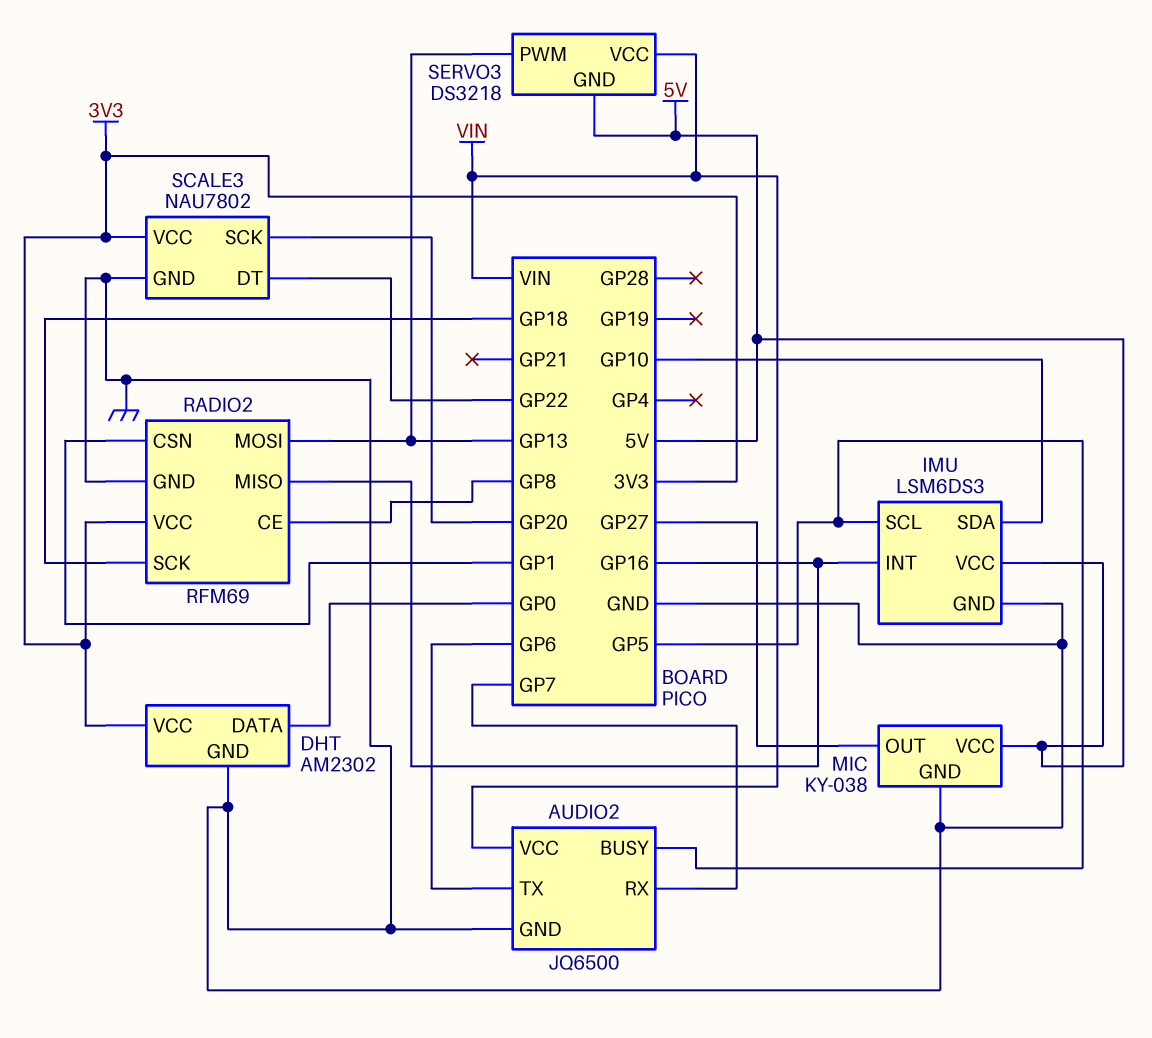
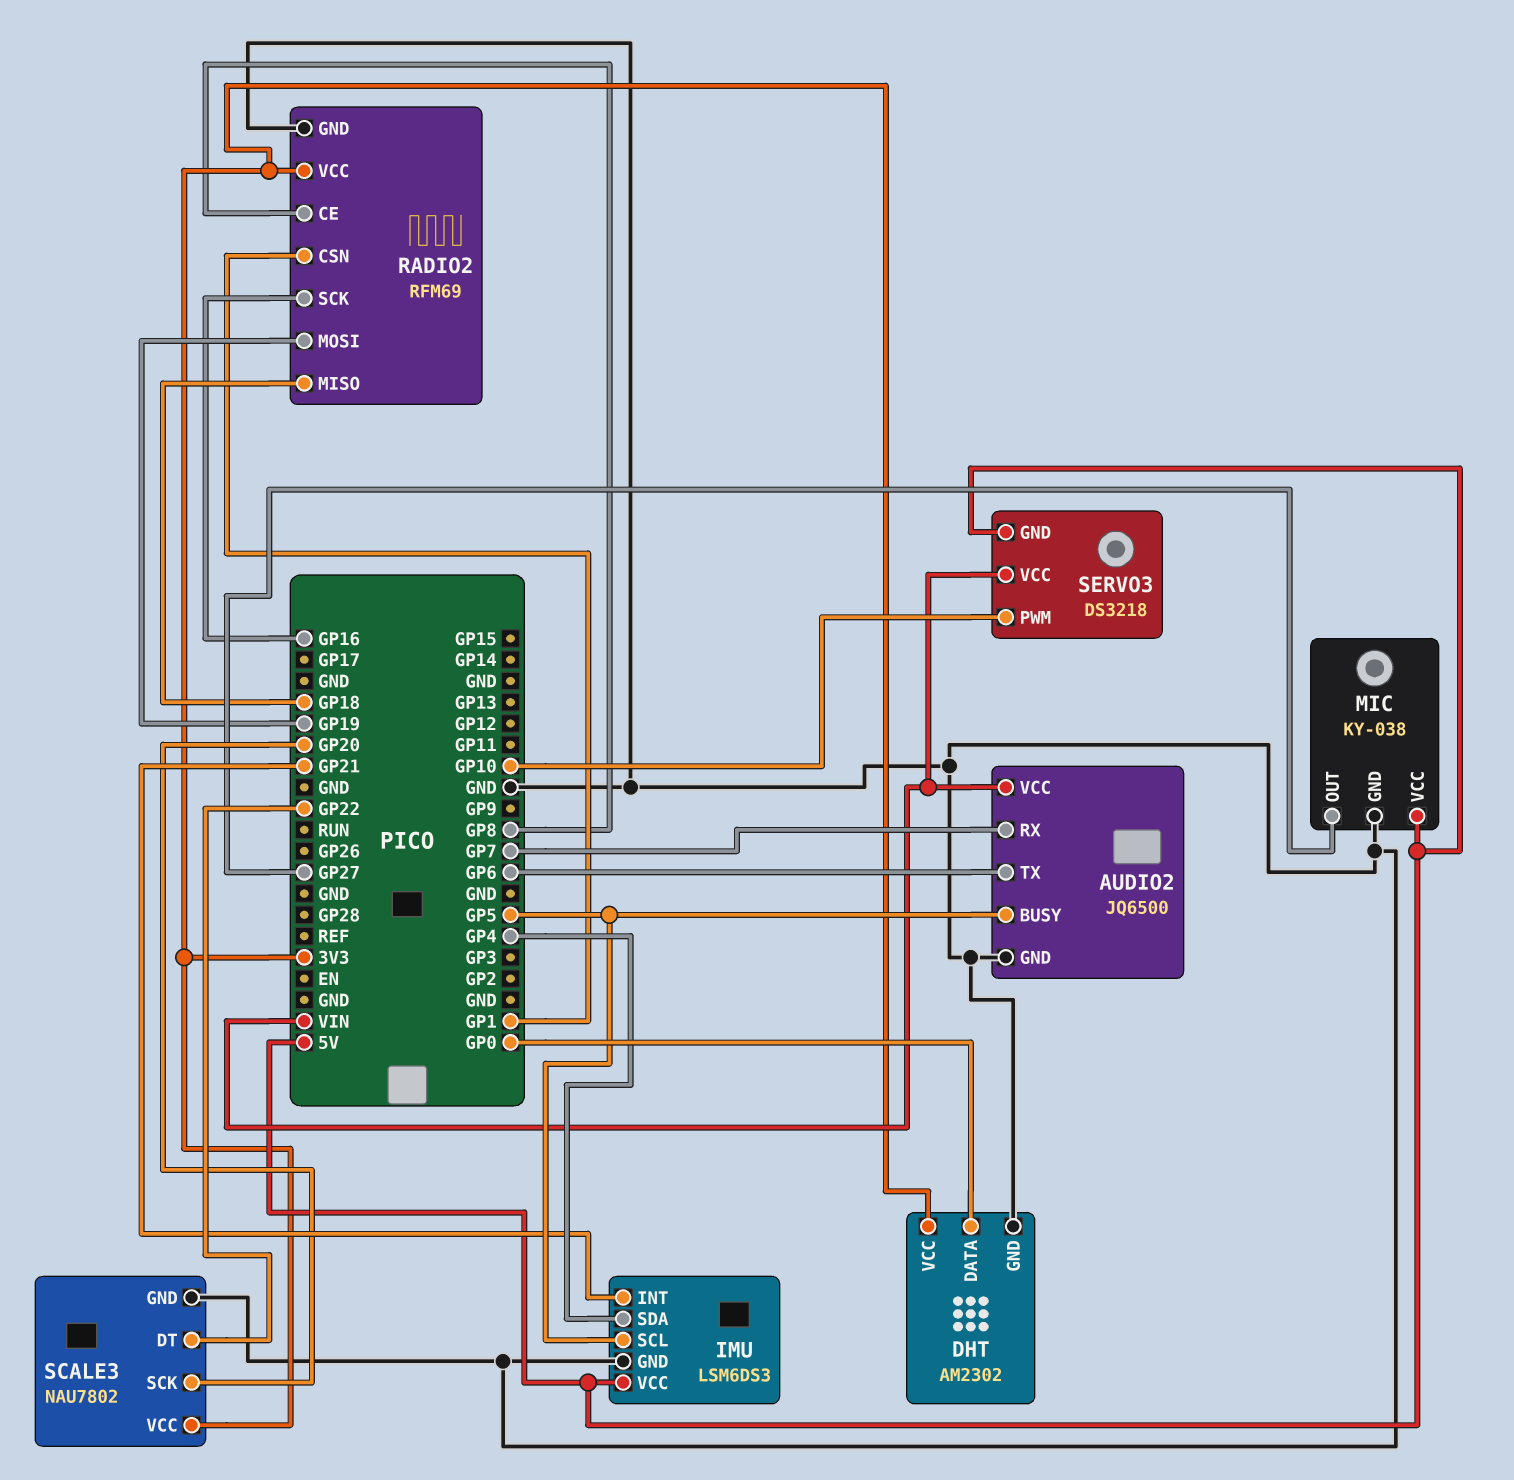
IMU pin INT: GP16 -> GP21
IMU pin SDA: GP10 -> GP4
RADIO2 pin MISO: GP16 -> GP18
RADIO2 pin MOSI: GP13 -> GP19
RADIO2 pin SCK: GP18 -> GP16
SERVO3 pin PWM: GP13 -> GP10

